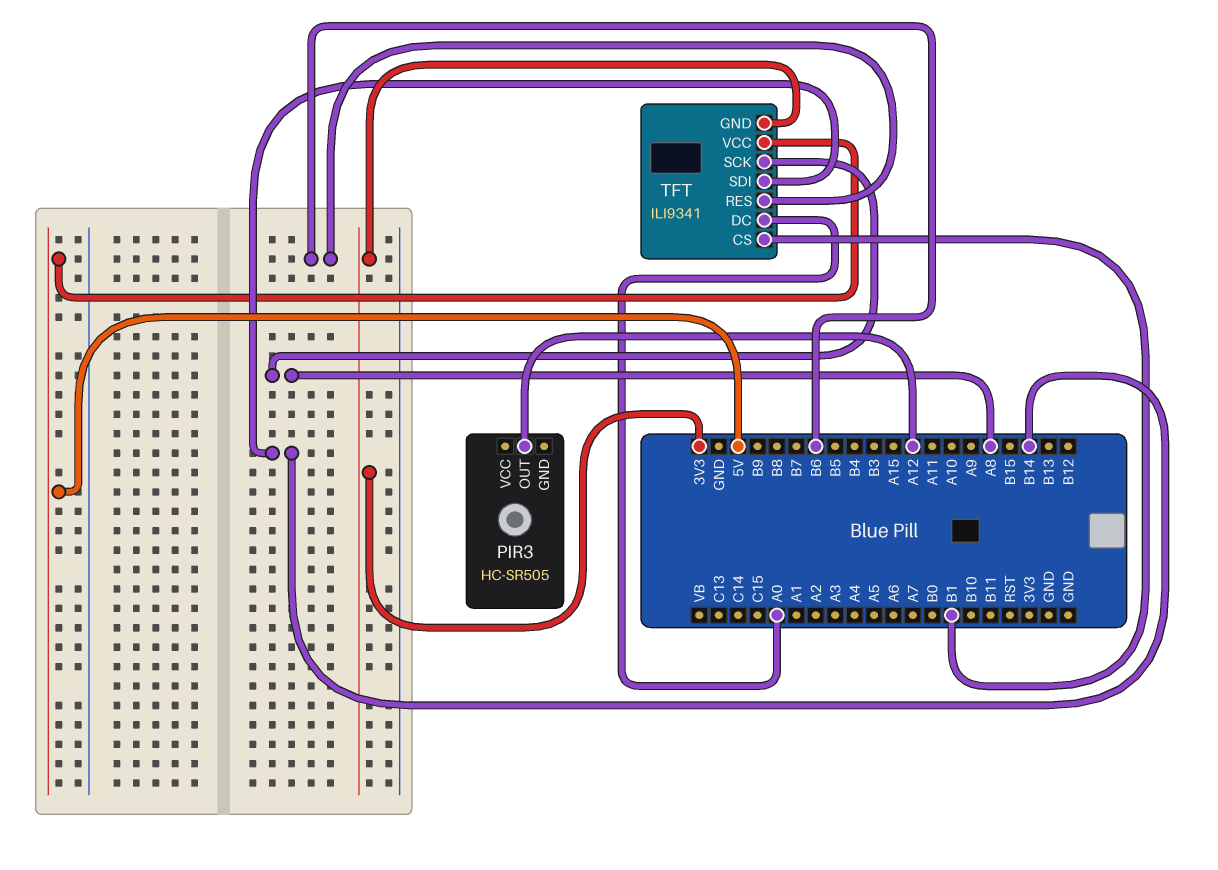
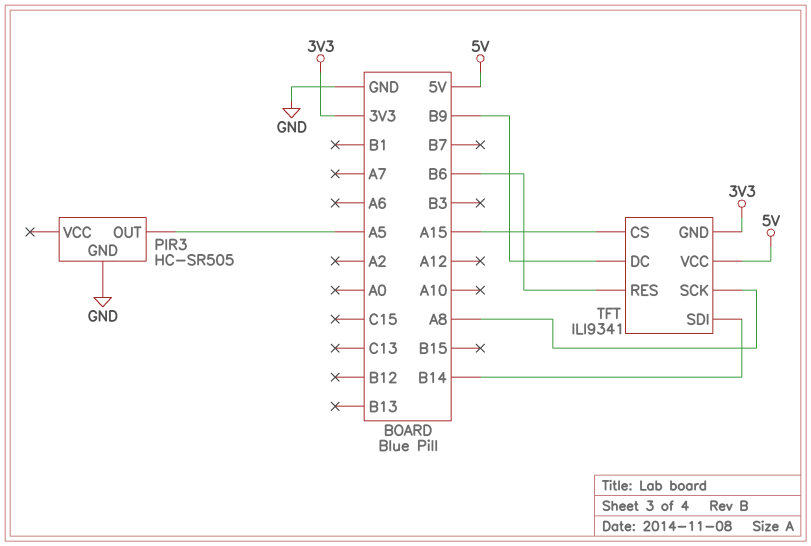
PIR3 pin GND: none -> GND
PIR3 pin OUT: A12 -> A5
TFT pin CS: B1 -> A15
TFT pin DC: A0 -> B9

